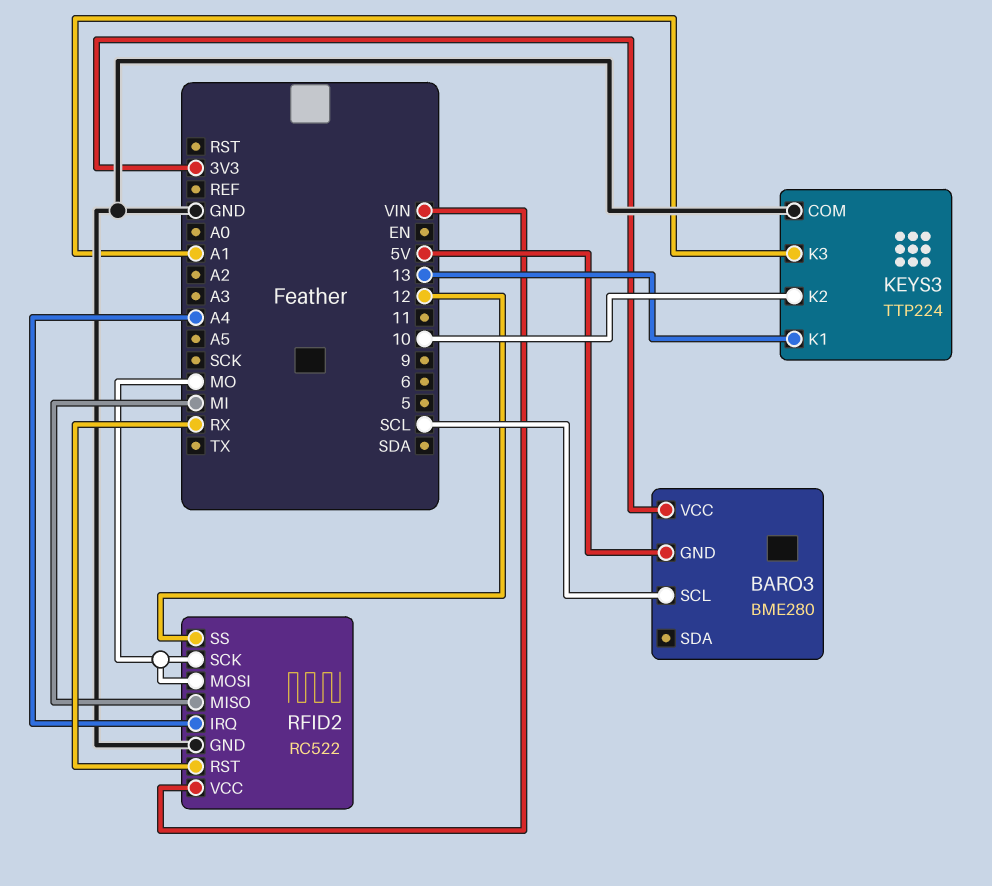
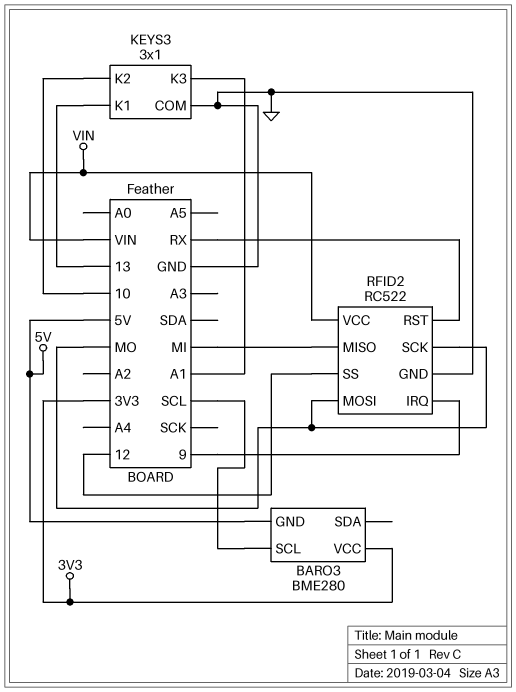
KEYS3: TTP224 -> 3x1
RFID2 pin IRQ: A4 -> 9

